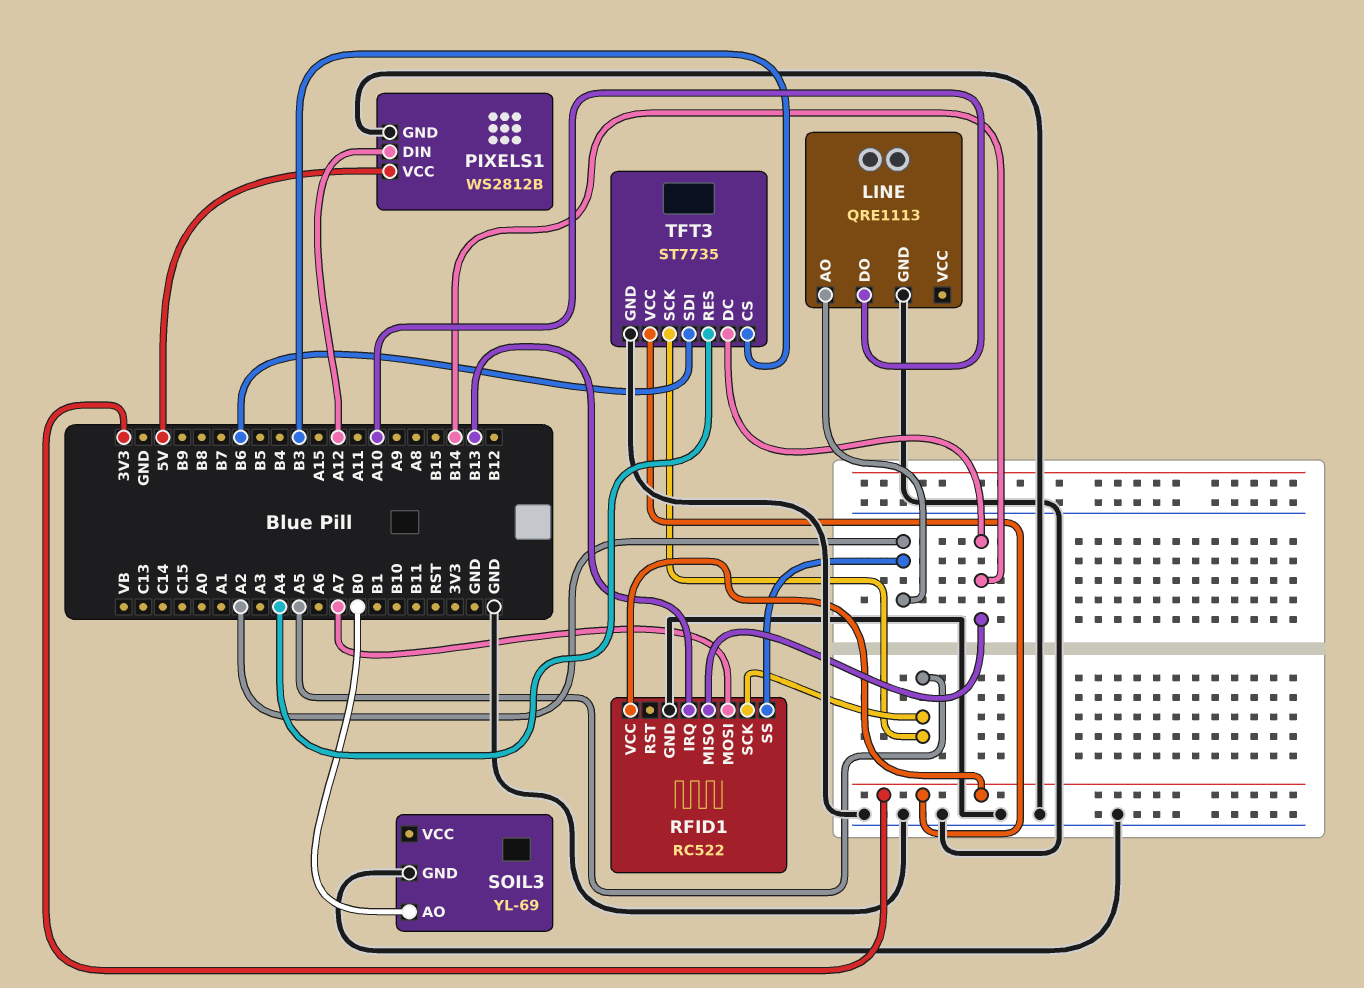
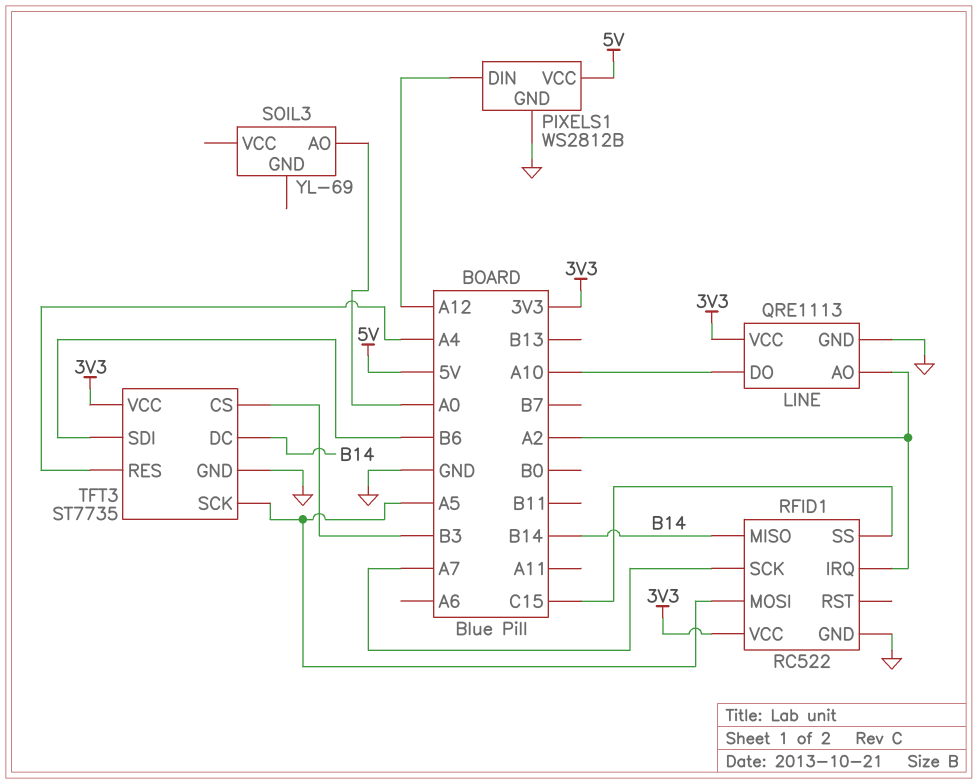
LINE pin VCC: none -> 3V3
RFID1 pin IRQ: B13 -> A2
RFID1 pin MOSI: A7 -> A5
RFID1 pin SCK: A5 -> A7
RFID1 pin SS: A2 -> C15
SOIL3 pin AO: B0 -> A0
SOIL3 pin GND: GND -> none

